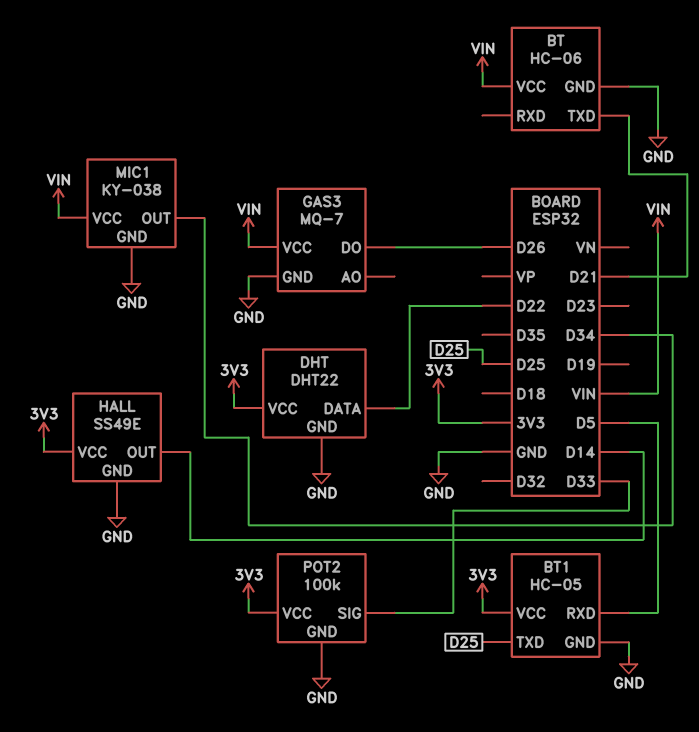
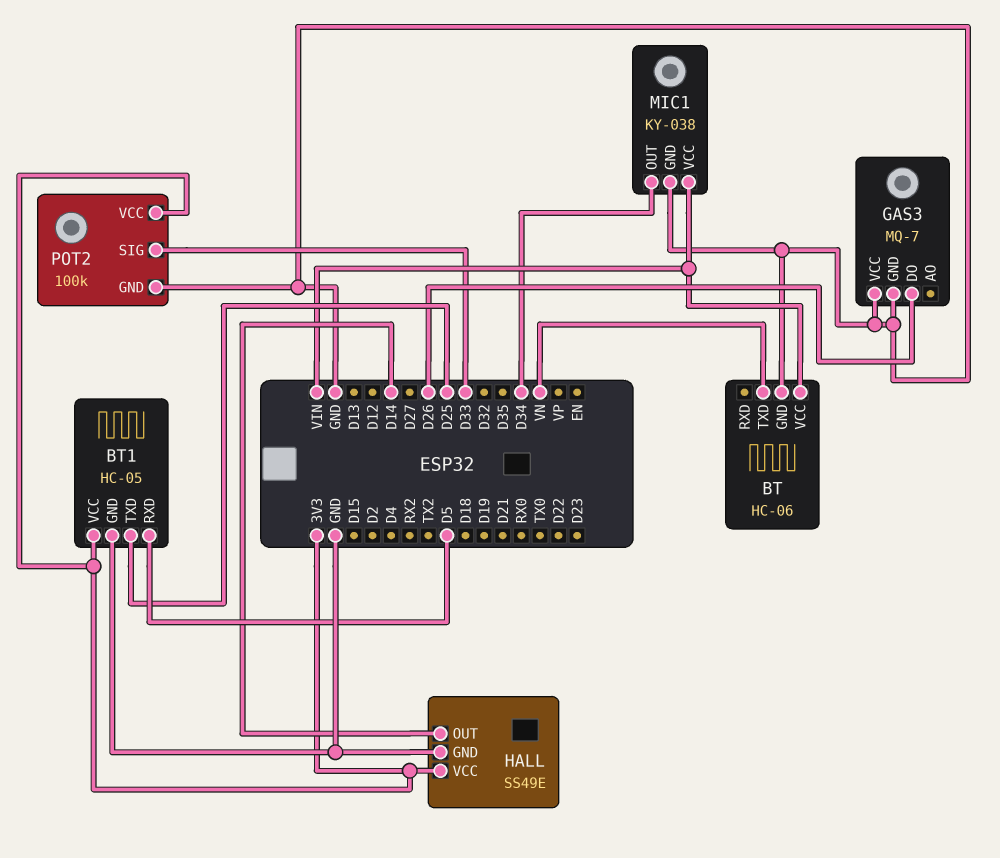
BT pin TXD: D21 -> VN
DHT: DHT22 -> none
DHT pin DATA: D22 -> none
DHT pin GND: GND -> none
DHT pin VCC: 3V3 -> none
GAS3 pin VCC: VIN -> GND

